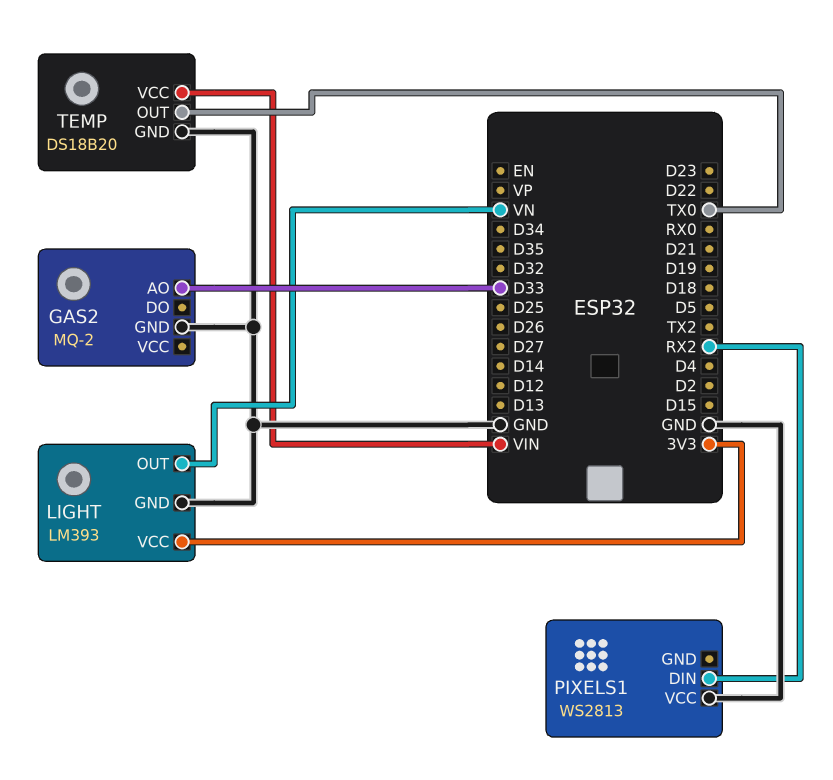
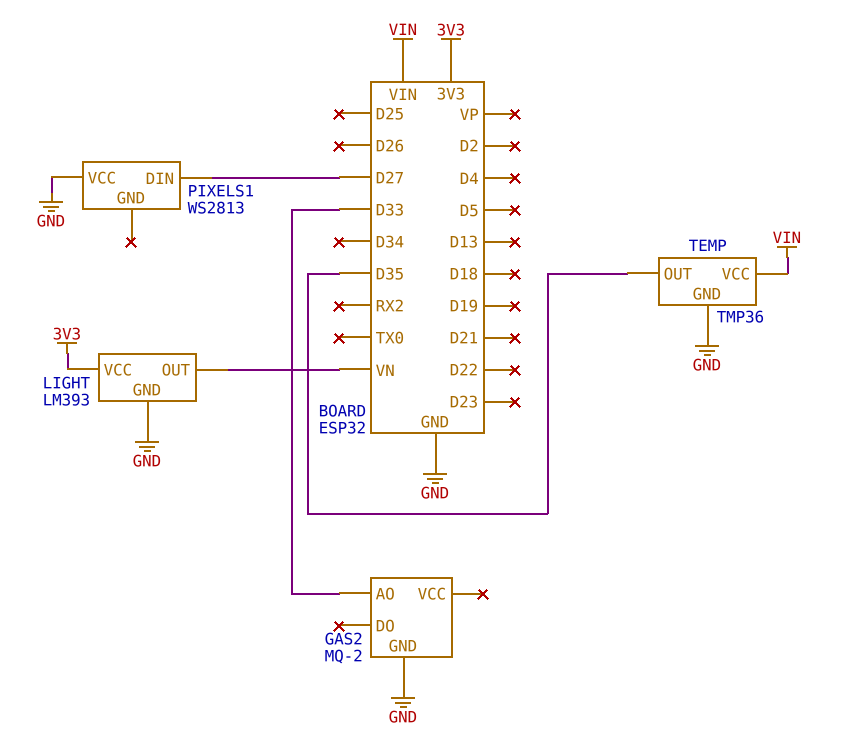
PIXELS1 pin DIN: RX2 -> D27
TEMP: DS18B20 -> TMP36
TEMP pin OUT: TX0 -> D35

